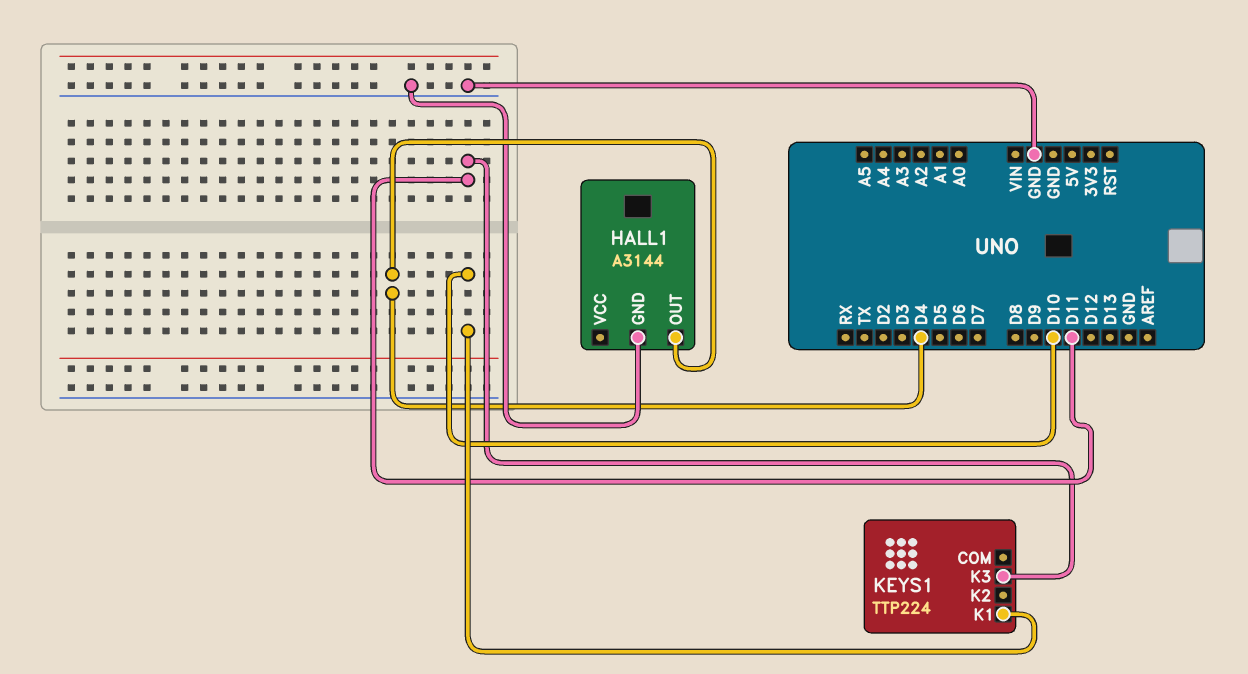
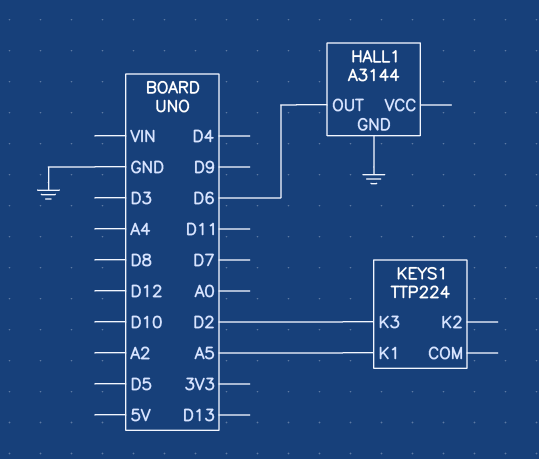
HALL1 pin OUT: D4 -> D6
KEYS1 pin K1: D10 -> A5
KEYS1 pin K3: D11 -> D2

